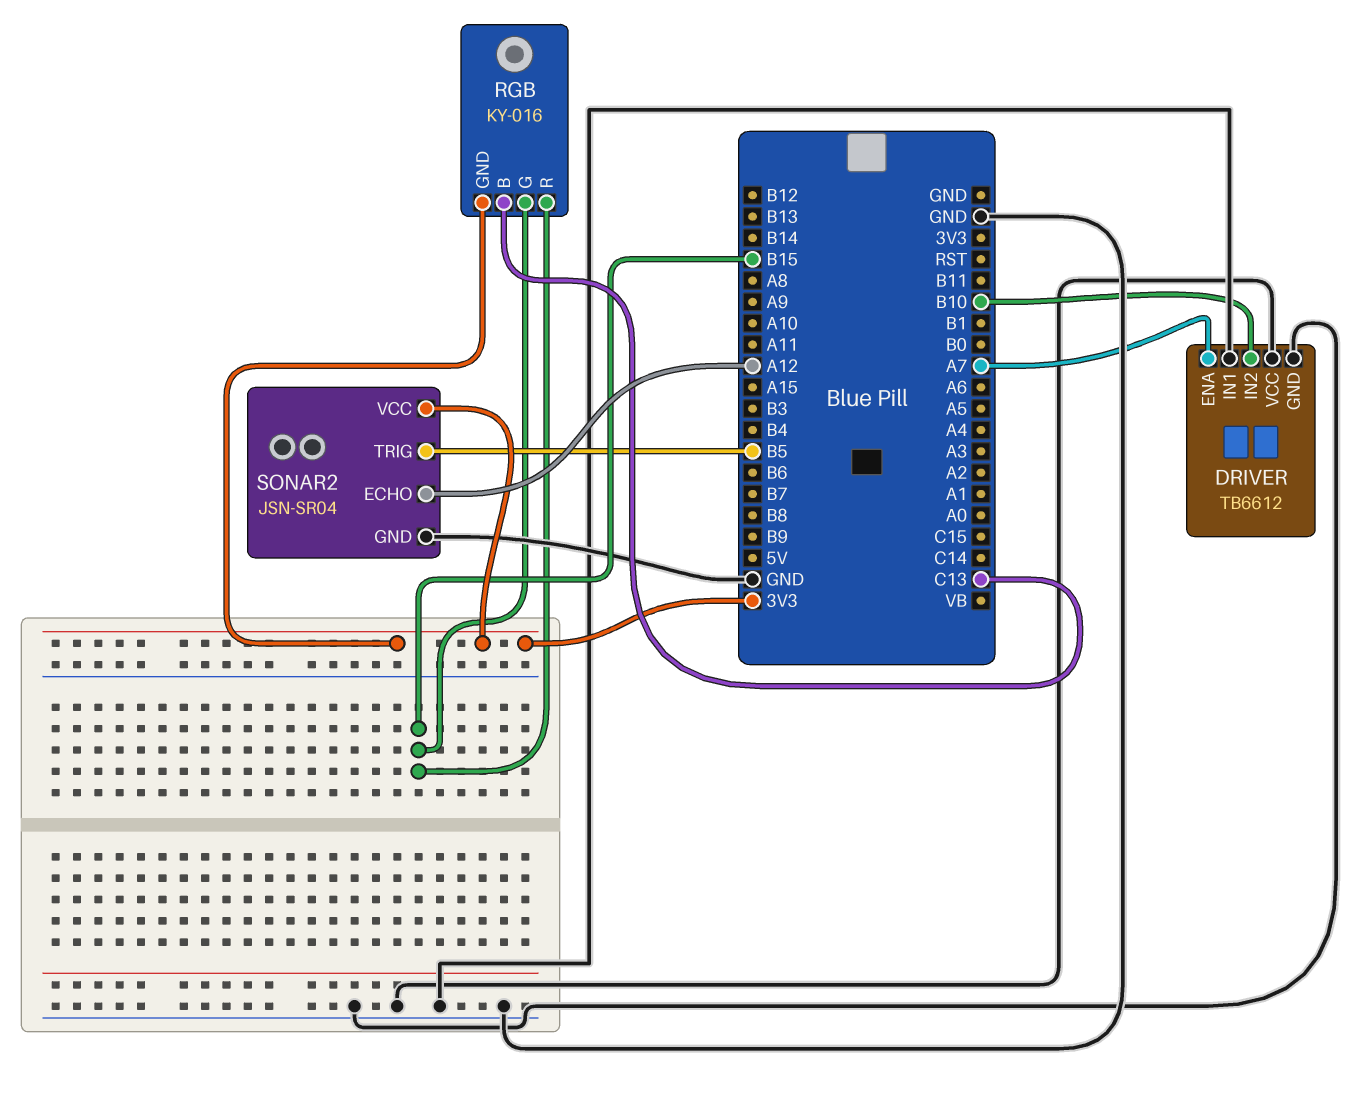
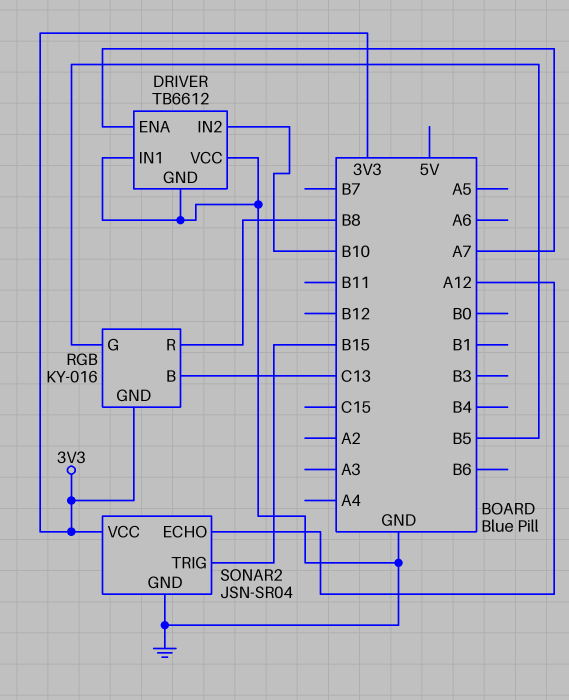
RGB pin G: B15 -> B5
RGB pin R: B15 -> B8
SONAR2 pin TRIG: B5 -> B15

